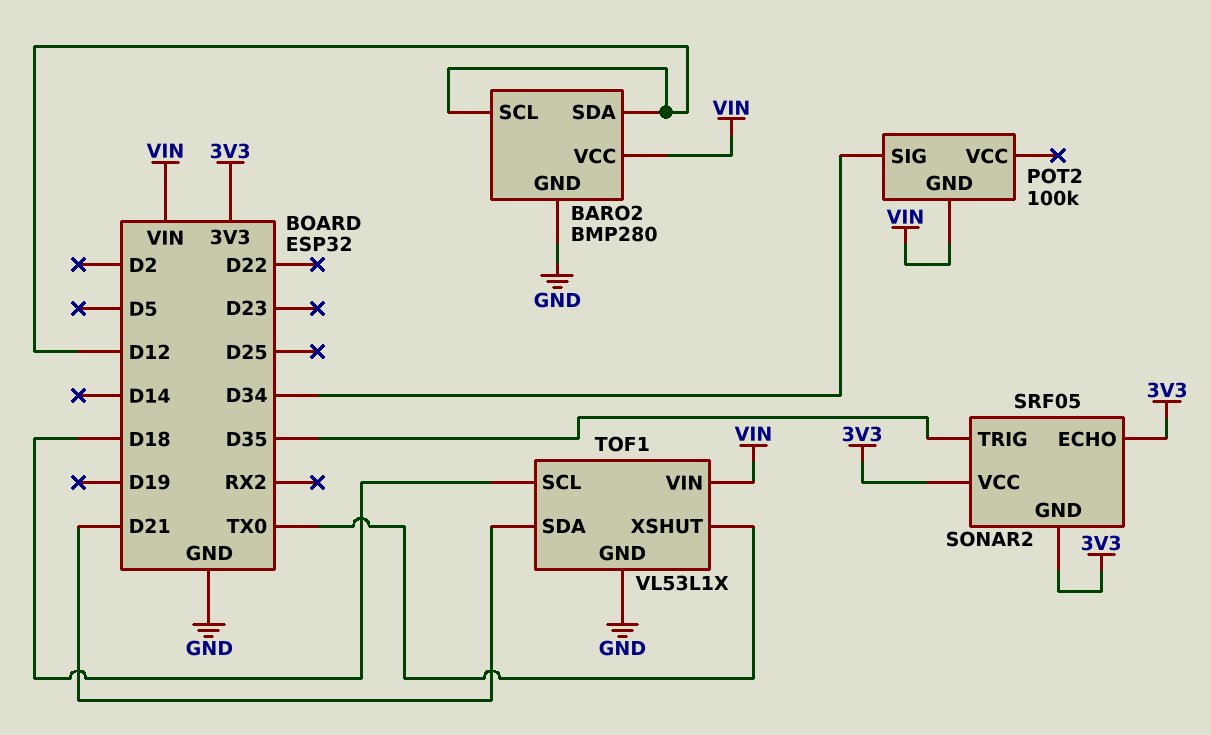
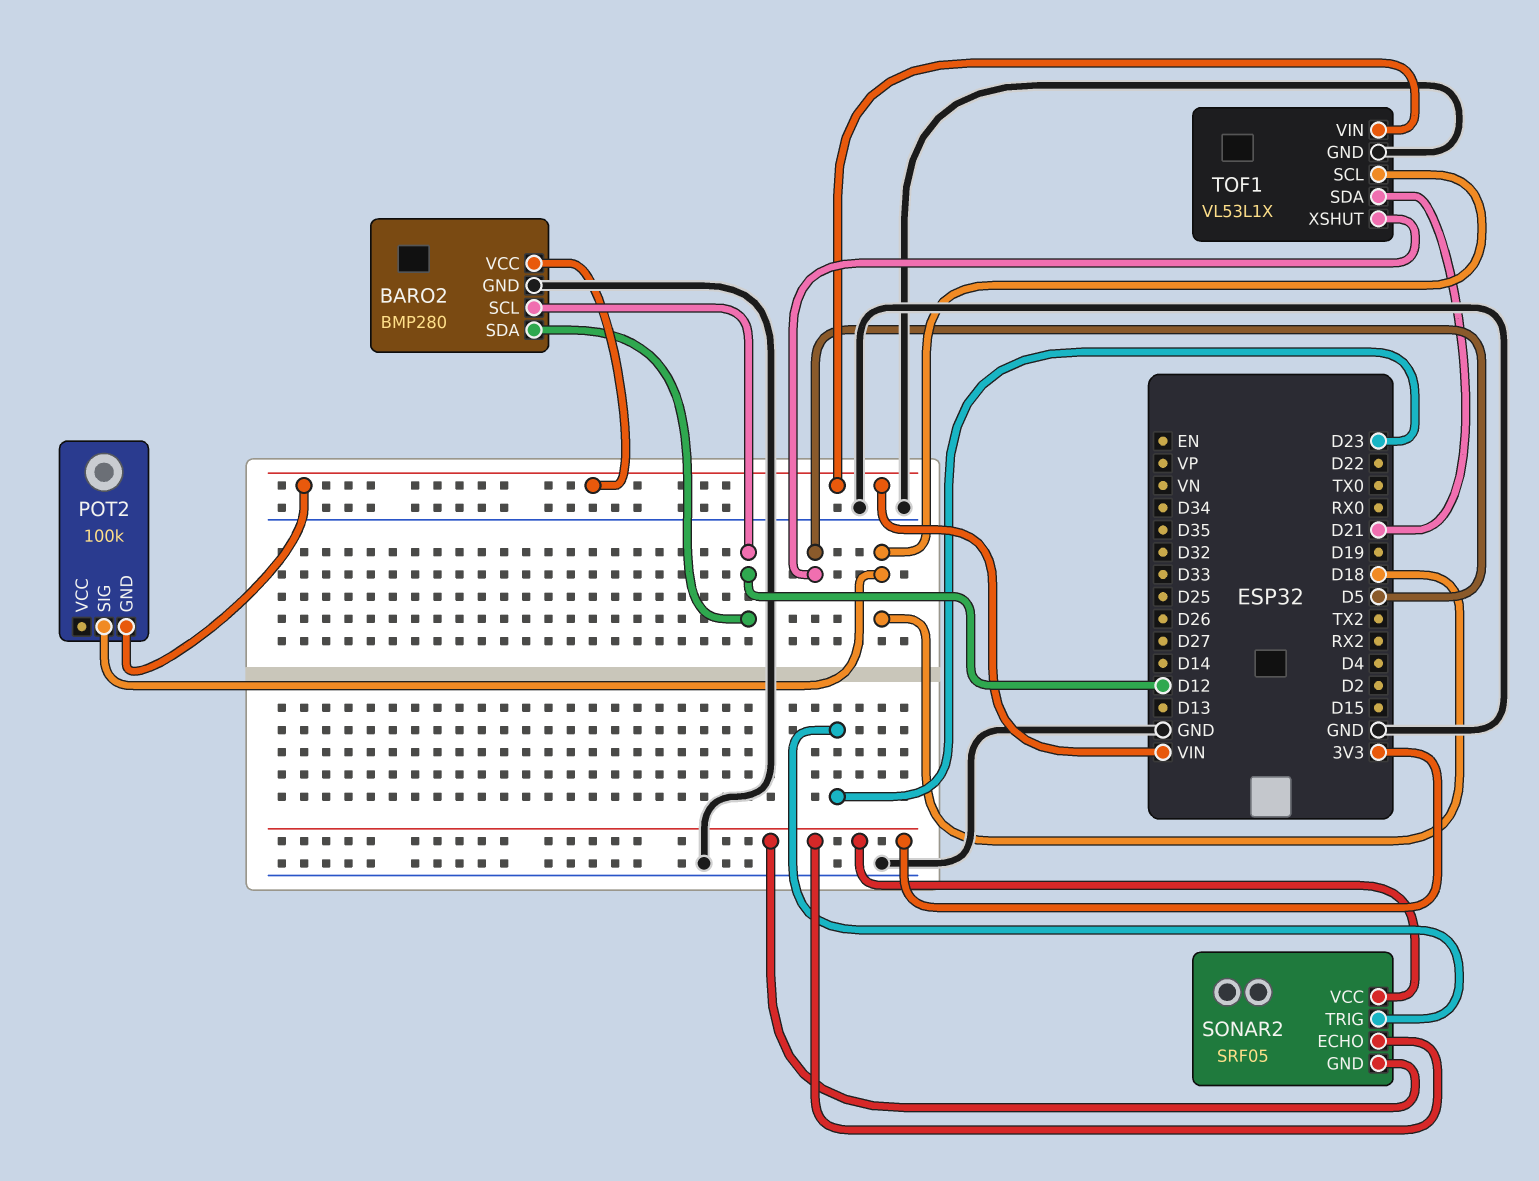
POT2 pin SIG: D34 -> D18
SONAR2 pin TRIG: D35 -> D23
TOF1 pin XSHUT: TX0 -> D5

